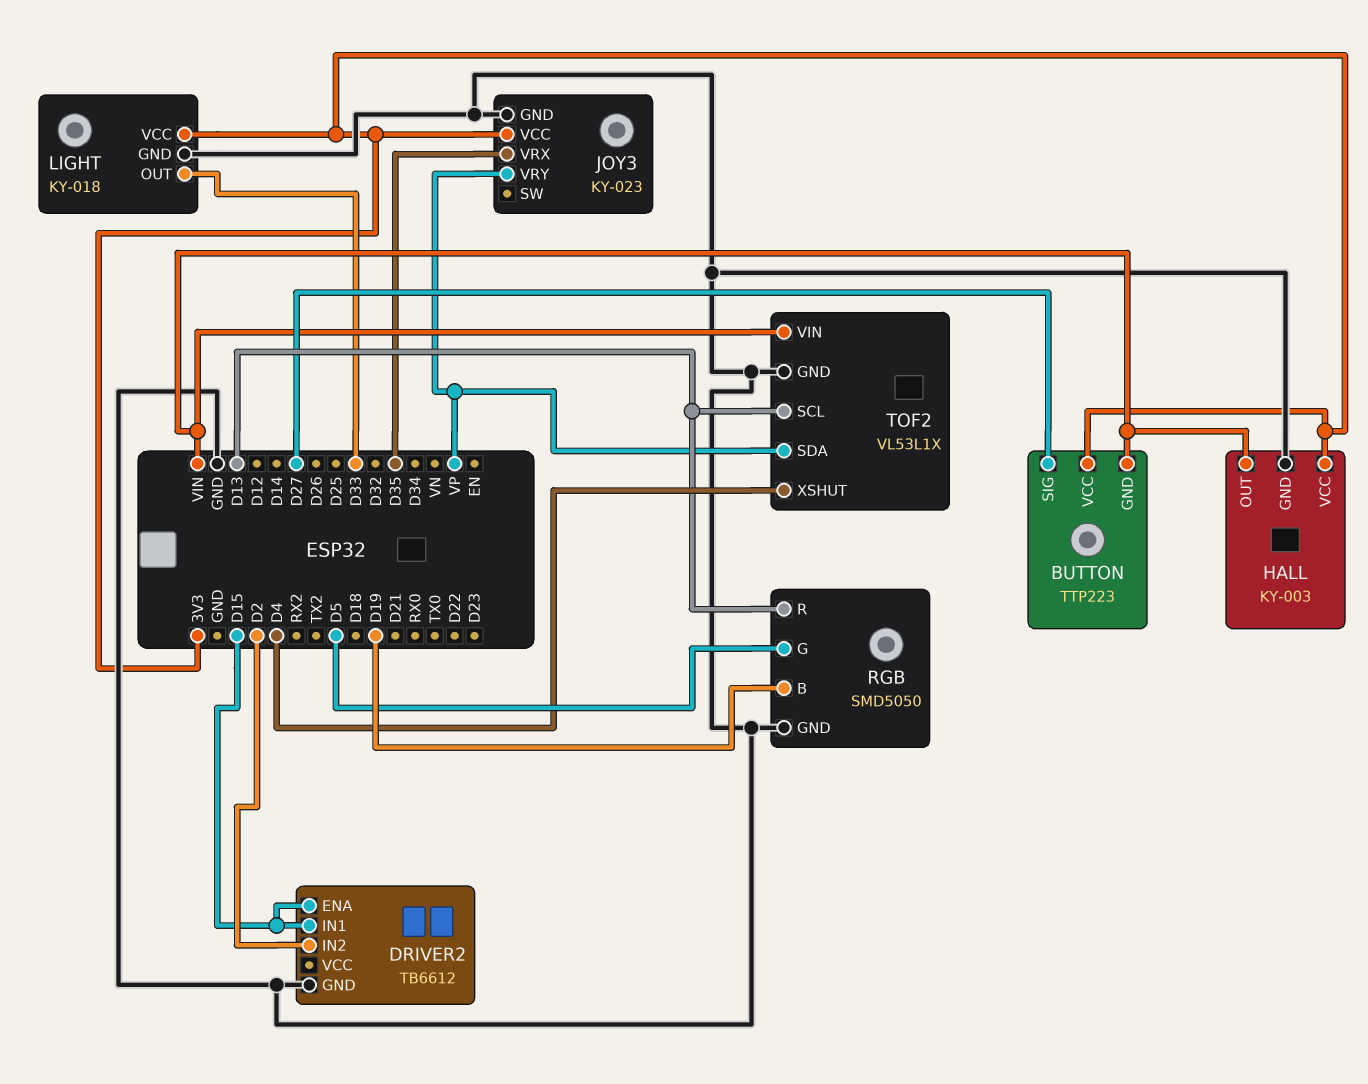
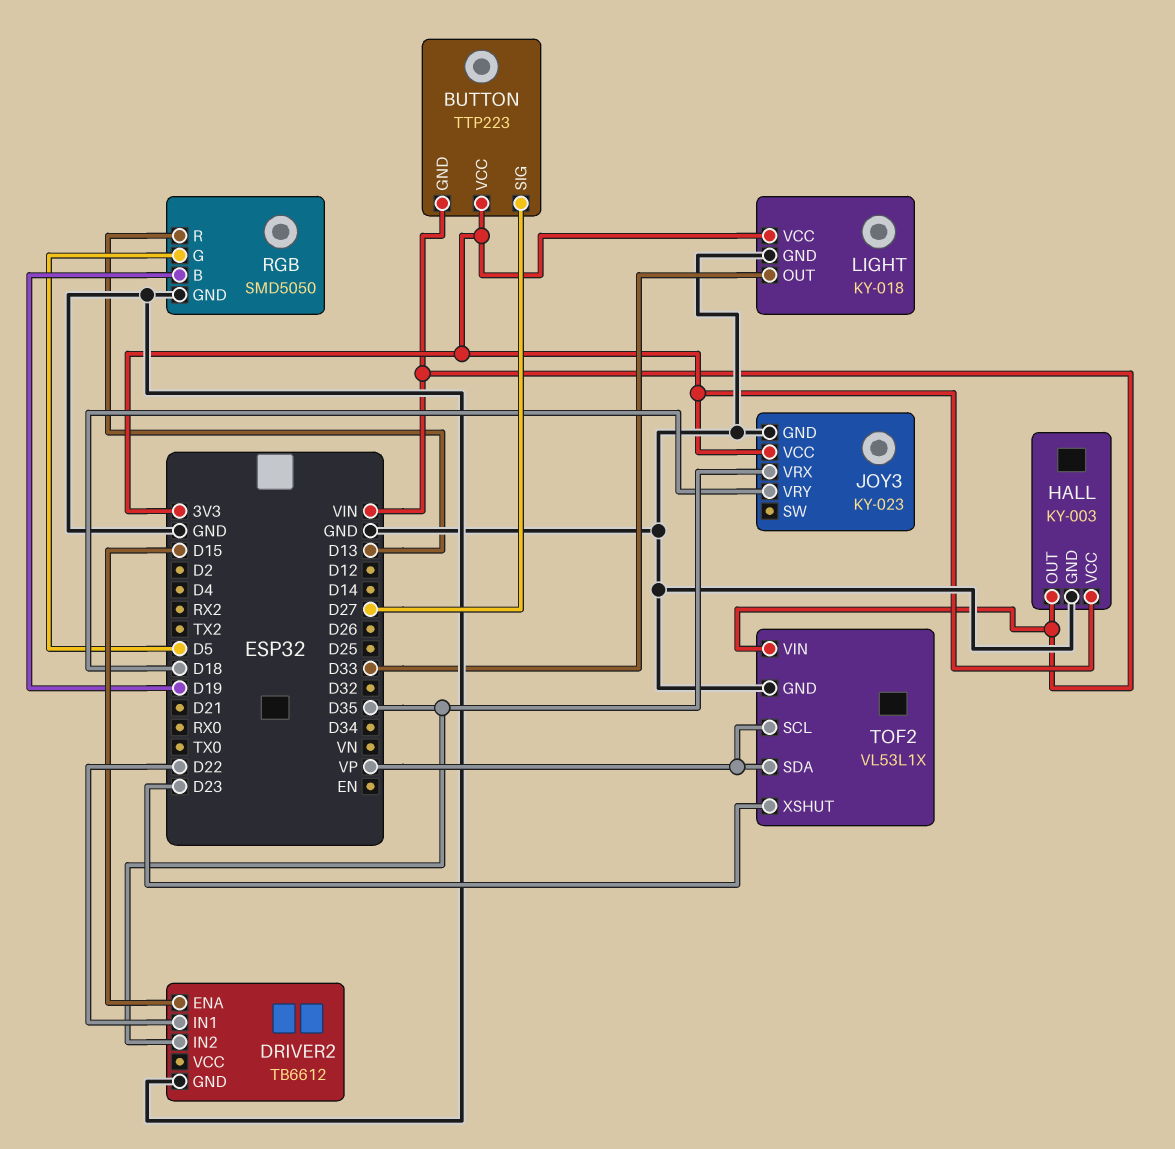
DRIVER2 pin IN1: D15 -> D22
DRIVER2 pin IN2: D2 -> D35
JOY3 pin VRY: VP -> D18
TOF2 pin SCL: D13 -> VP
TOF2 pin XSHUT: D4 -> D23

